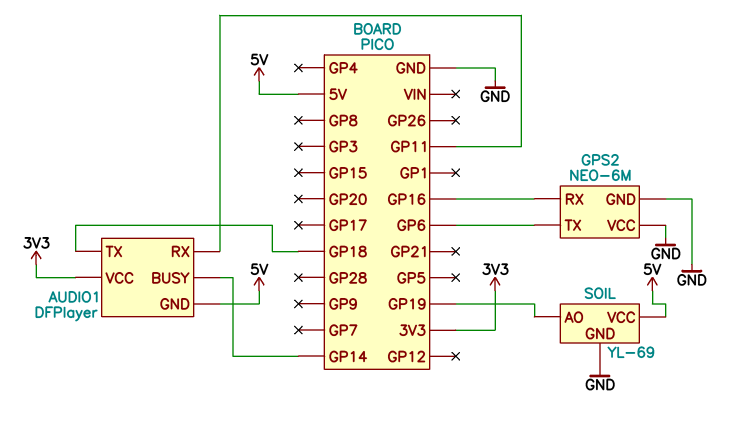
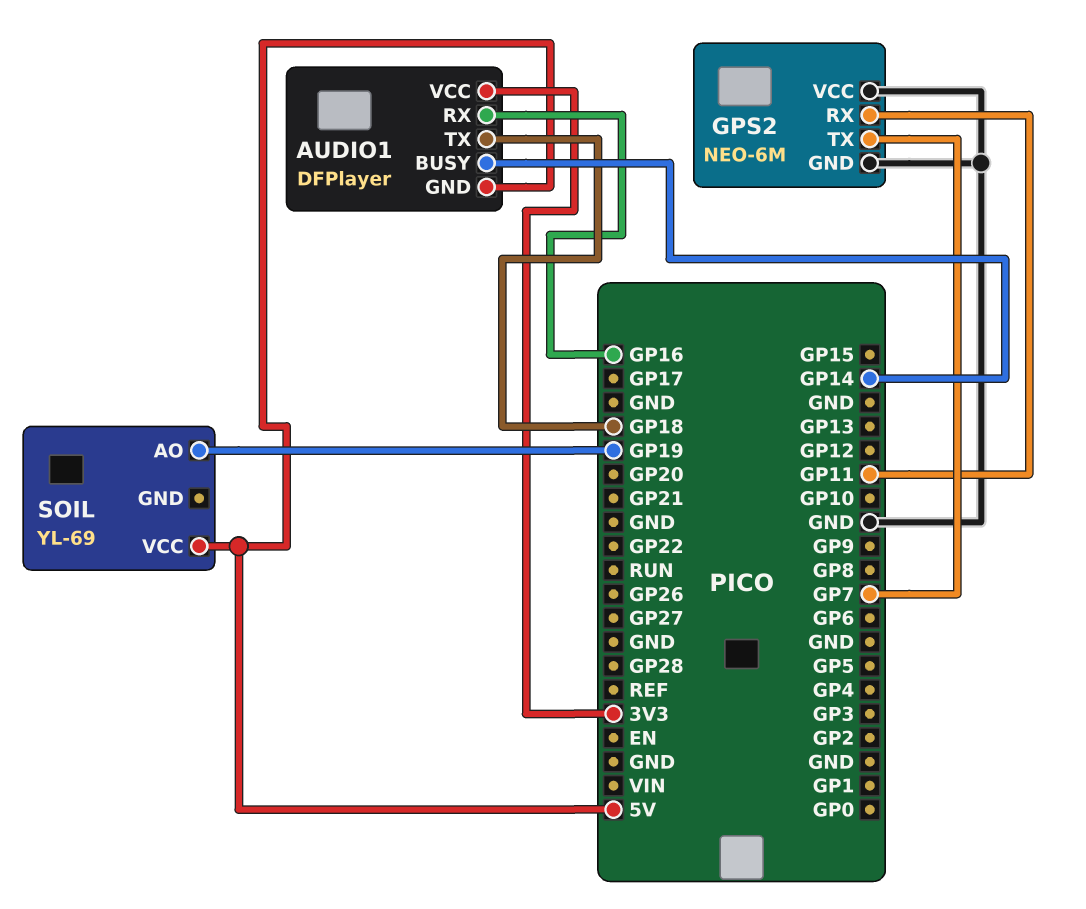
AUDIO1 pin RX: GP11 -> GP16
GPS2 pin RX: GP16 -> GP11
GPS2 pin TX: GP6 -> GP7
SOIL pin GND: GND -> none

